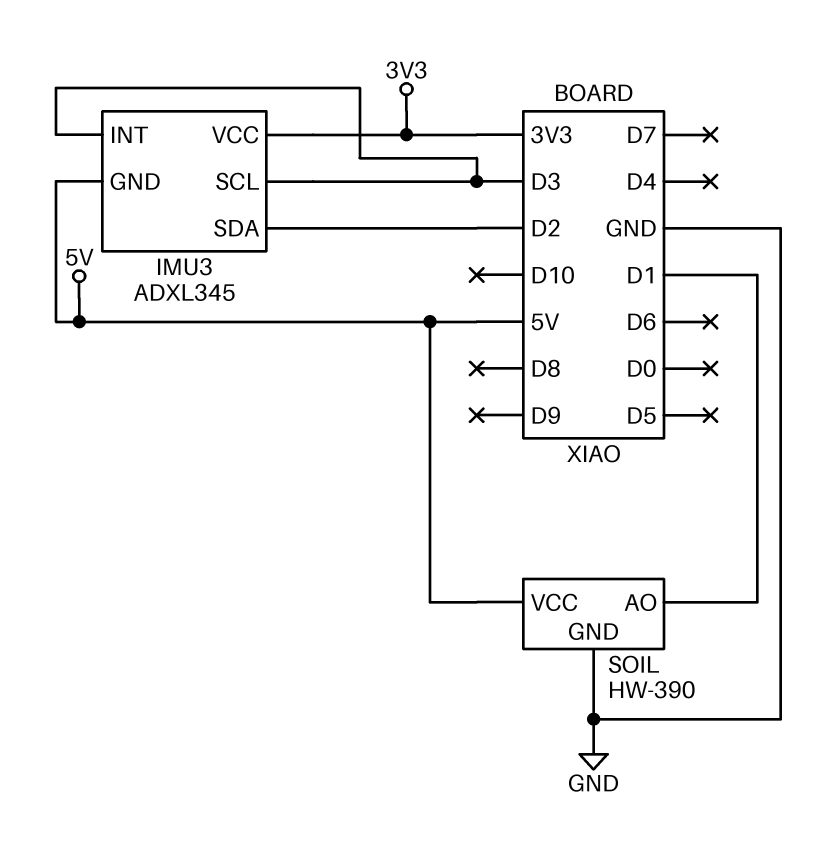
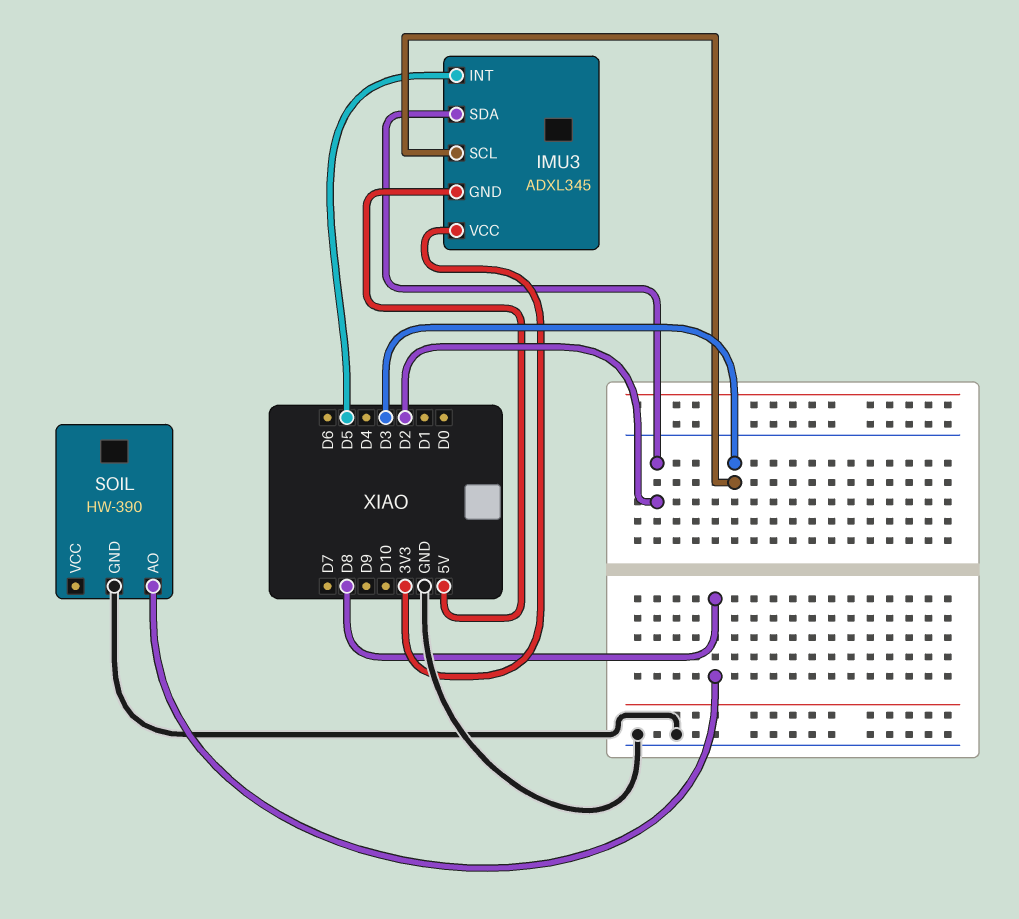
IMU3 pin INT: D3 -> D5
SOIL pin AO: D1 -> D8
SOIL pin VCC: 5V -> none

